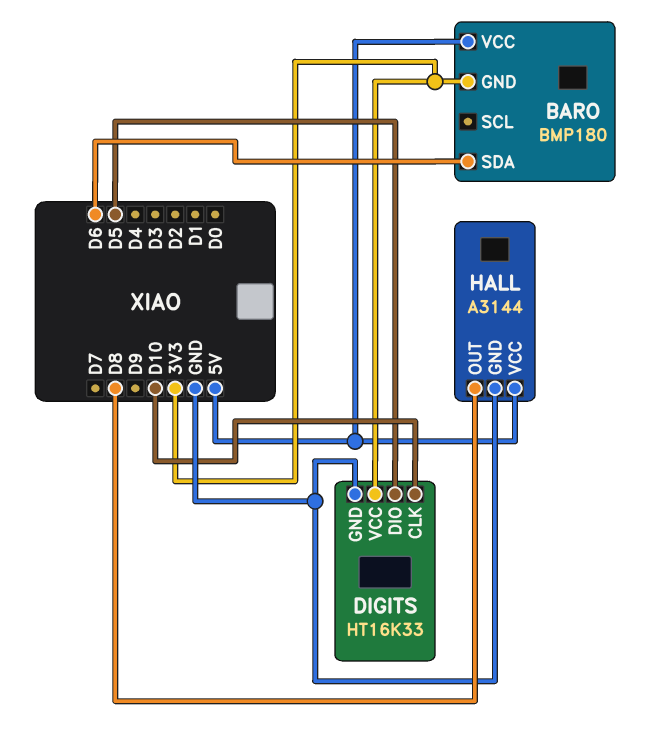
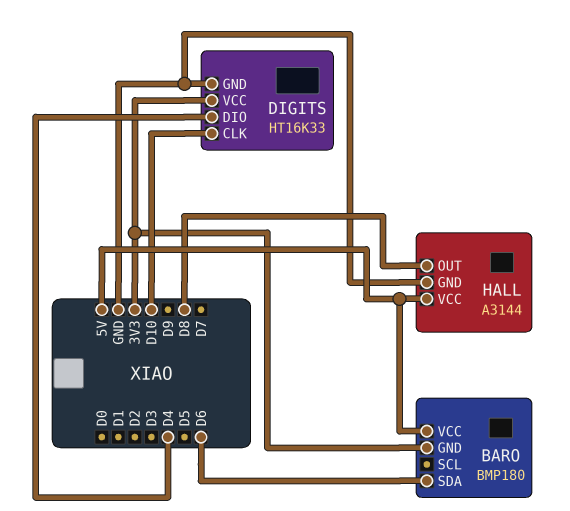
DIGITS pin DIO: D5 -> D4

